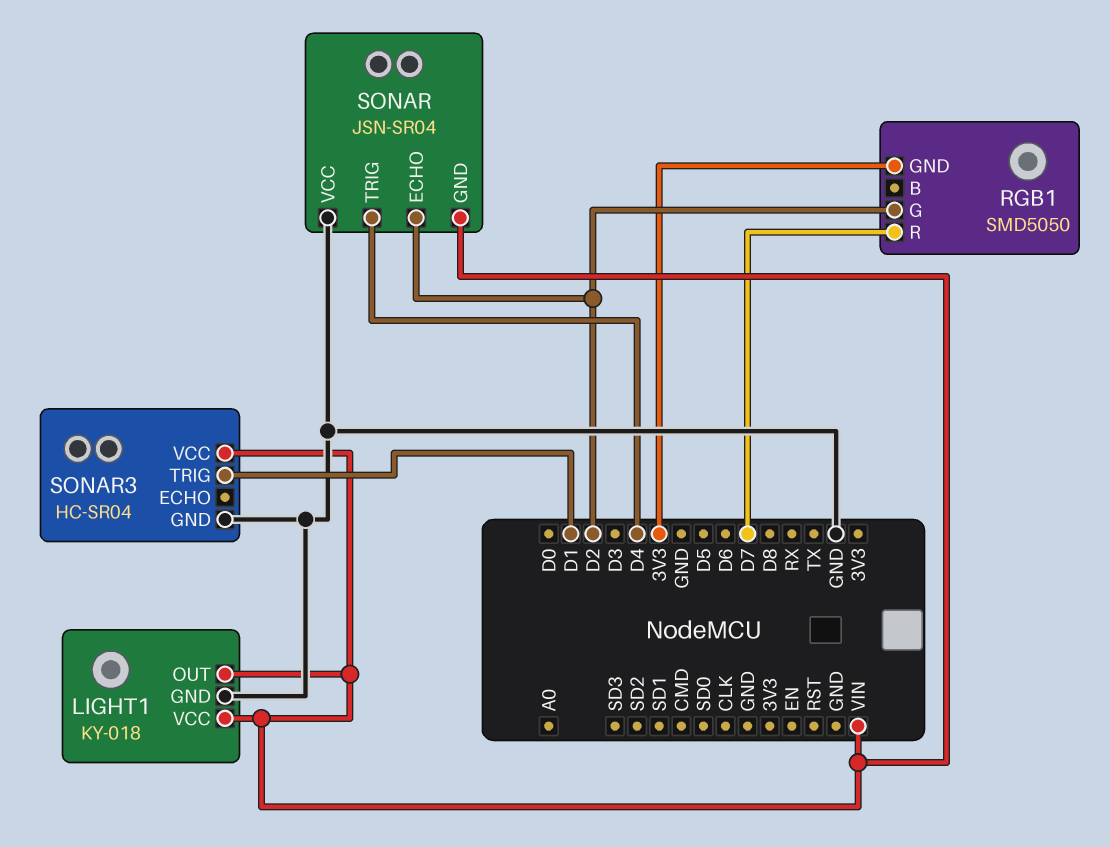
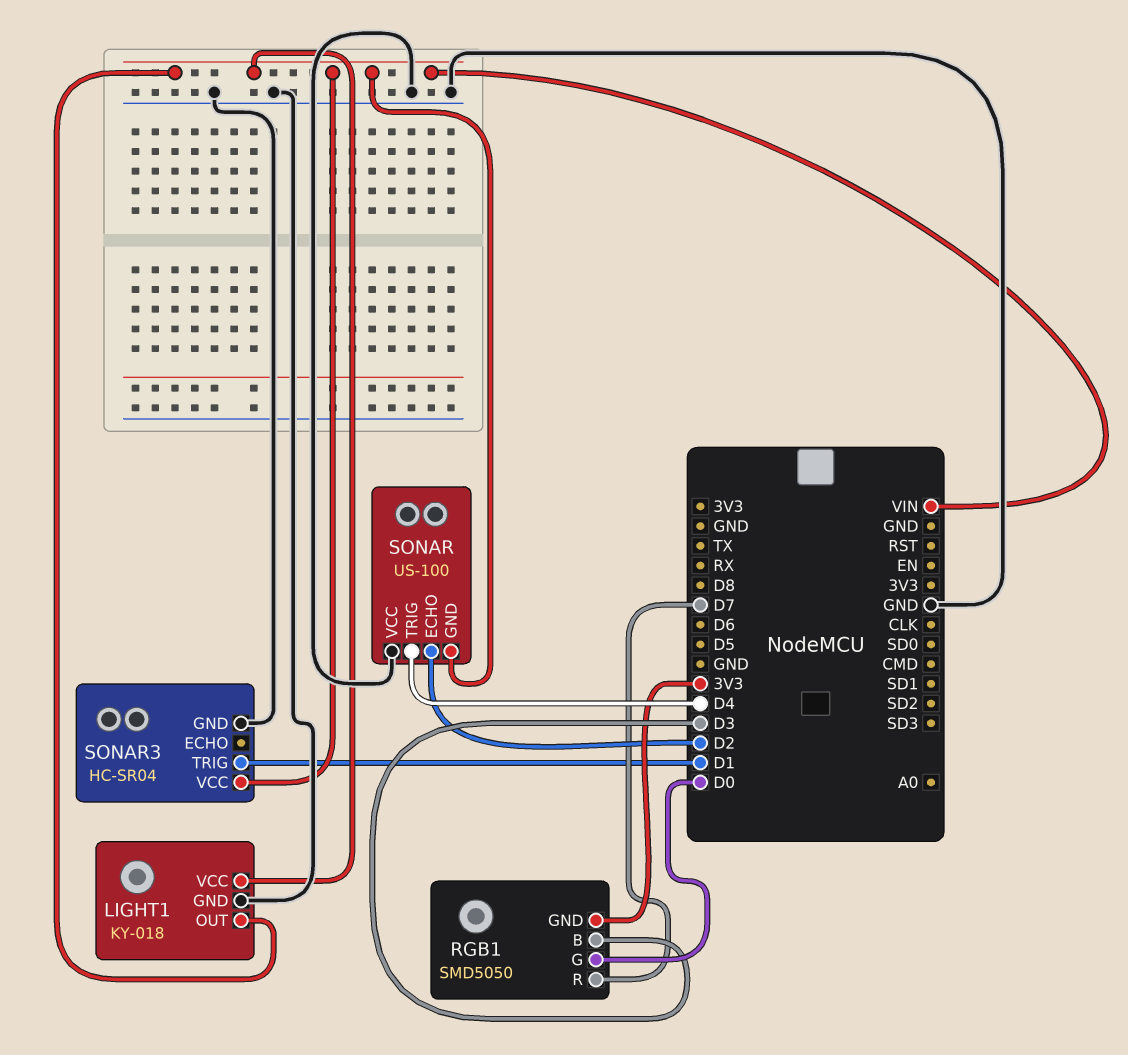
RGB1 pin B: none -> D3
RGB1 pin G: D2 -> D0
SONAR: JSN-SR04 -> US-100

